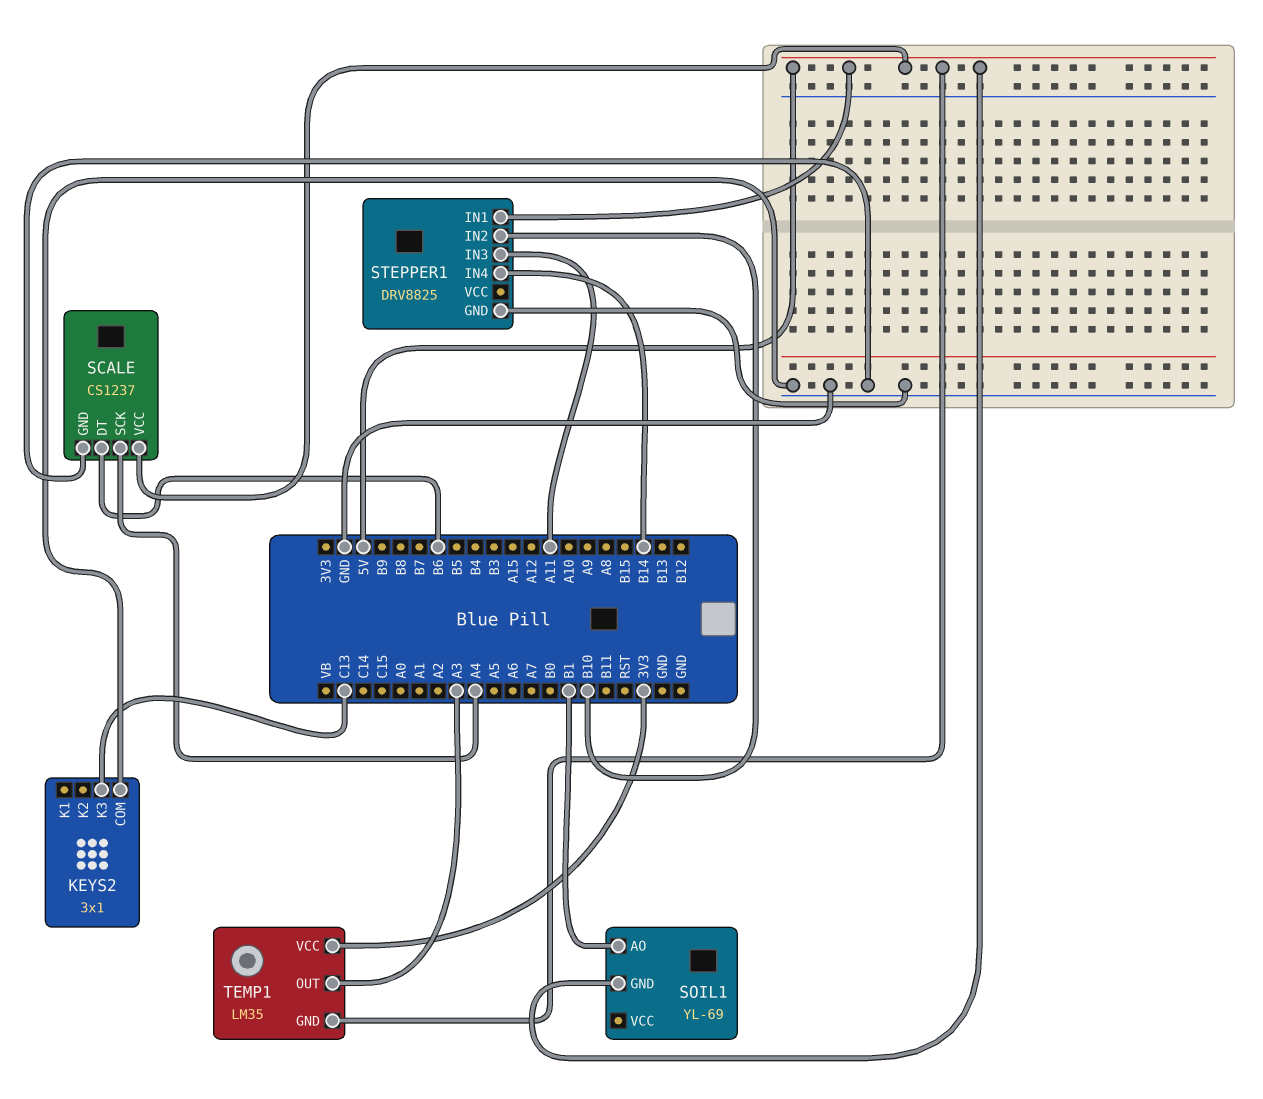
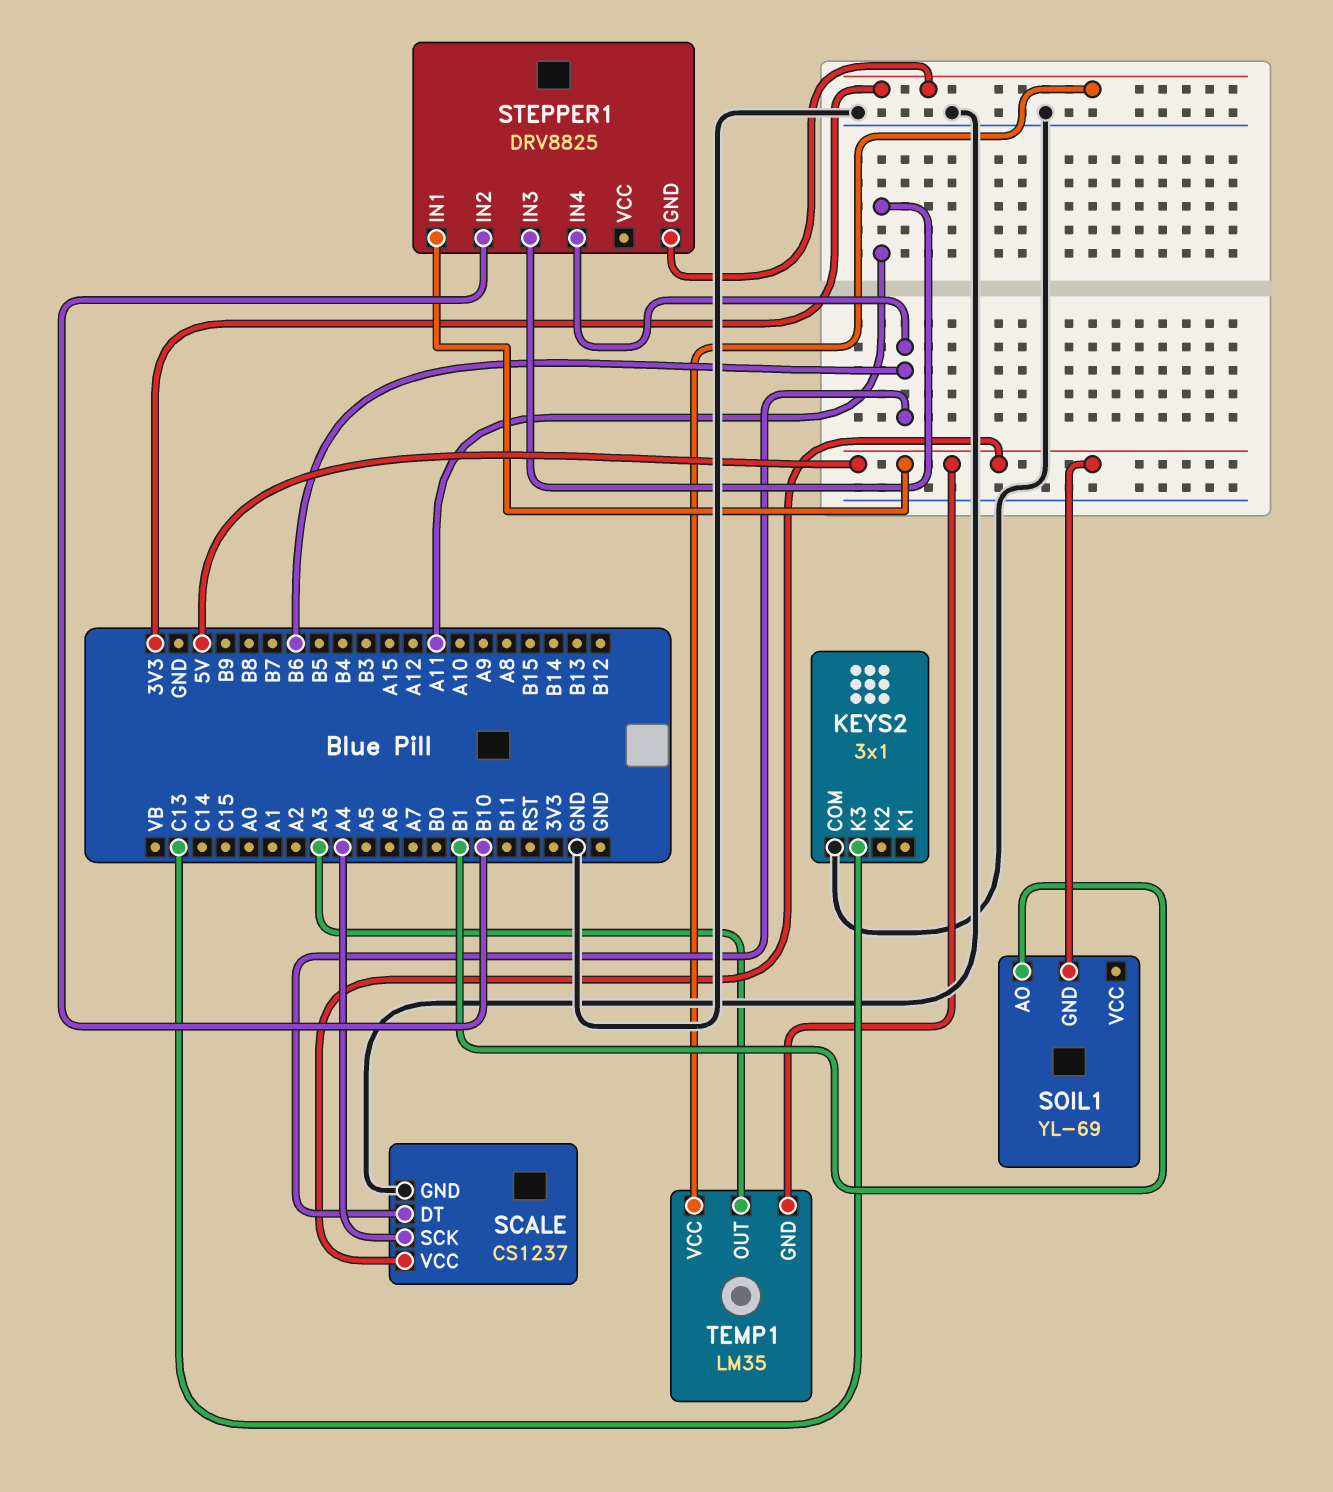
STEPPER1 pin GND: GND -> 3V3
STEPPER1 pin IN4: B14 -> B6

